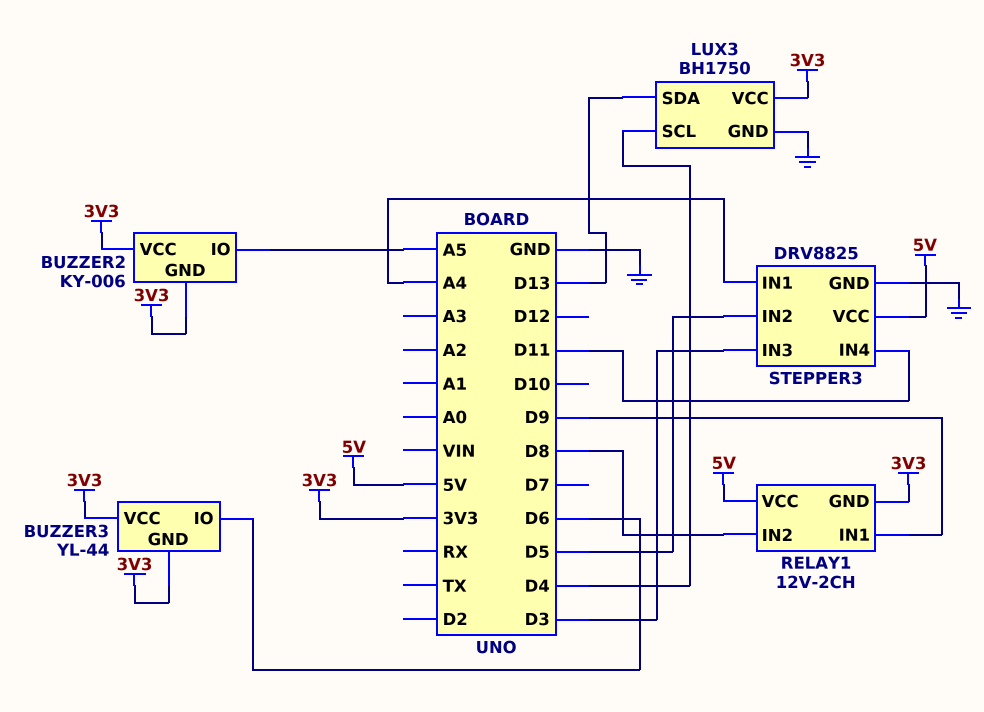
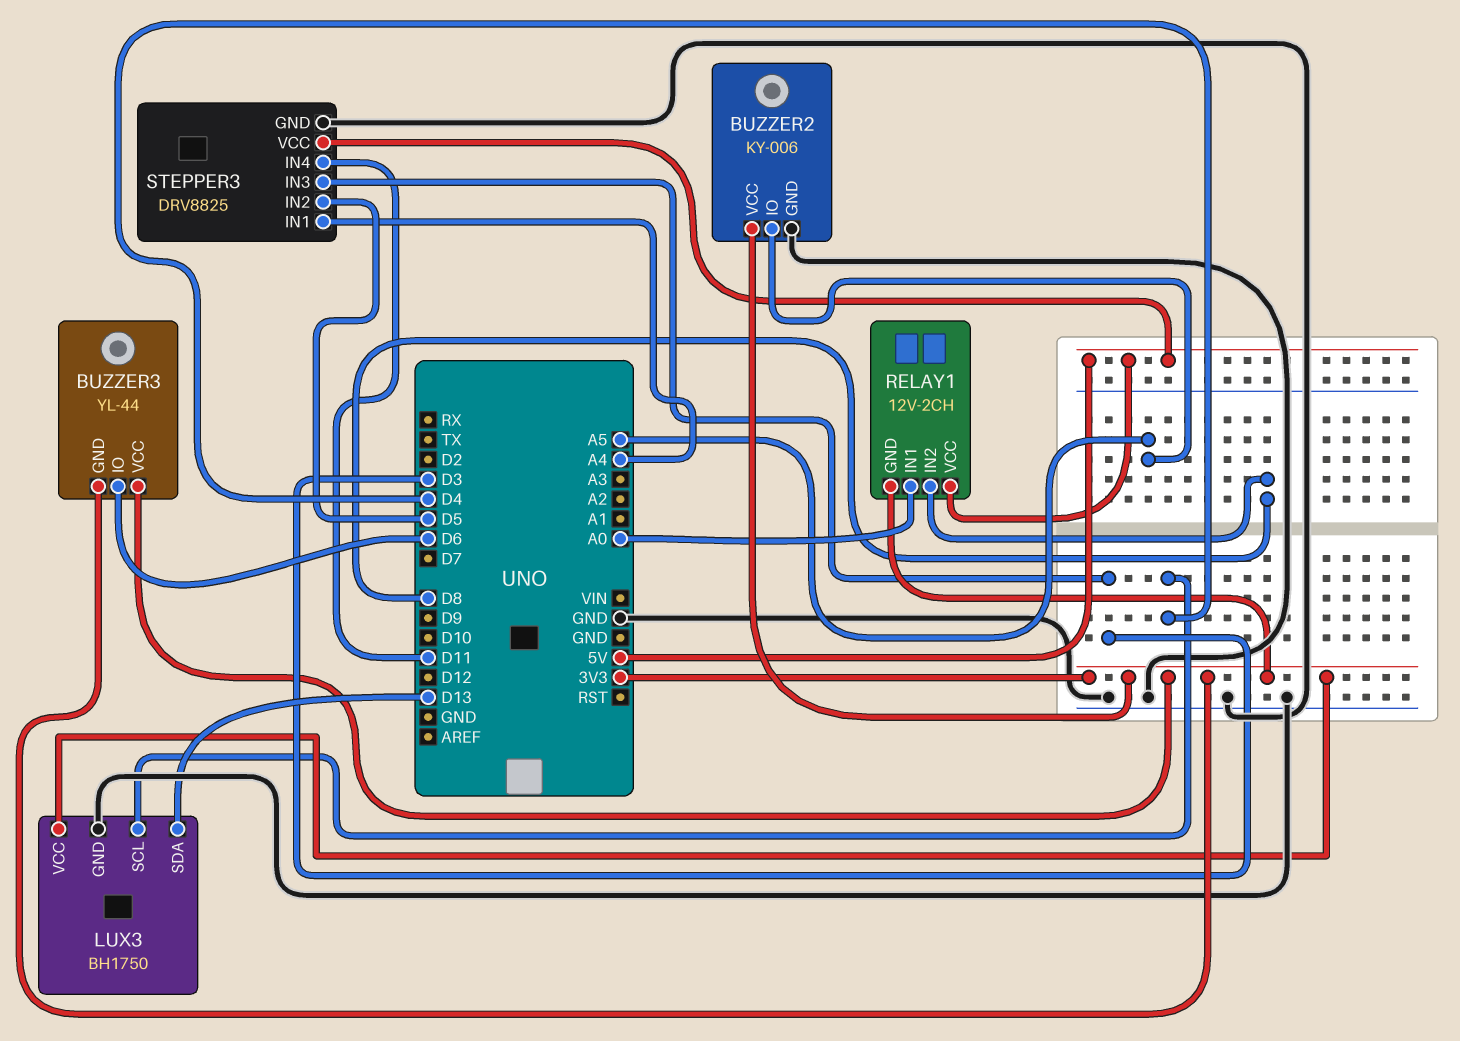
BUZZER2 pin GND: 3V3 -> GND
RELAY1 pin IN1: D9 -> A0

